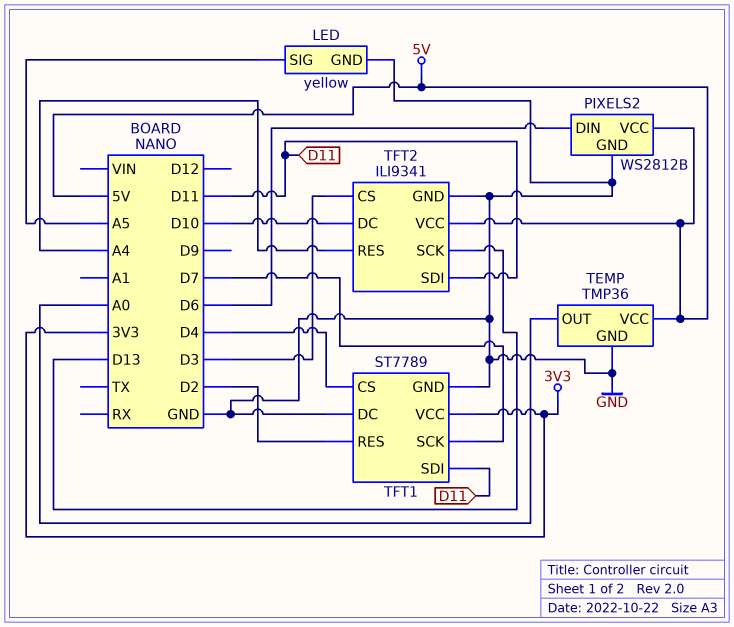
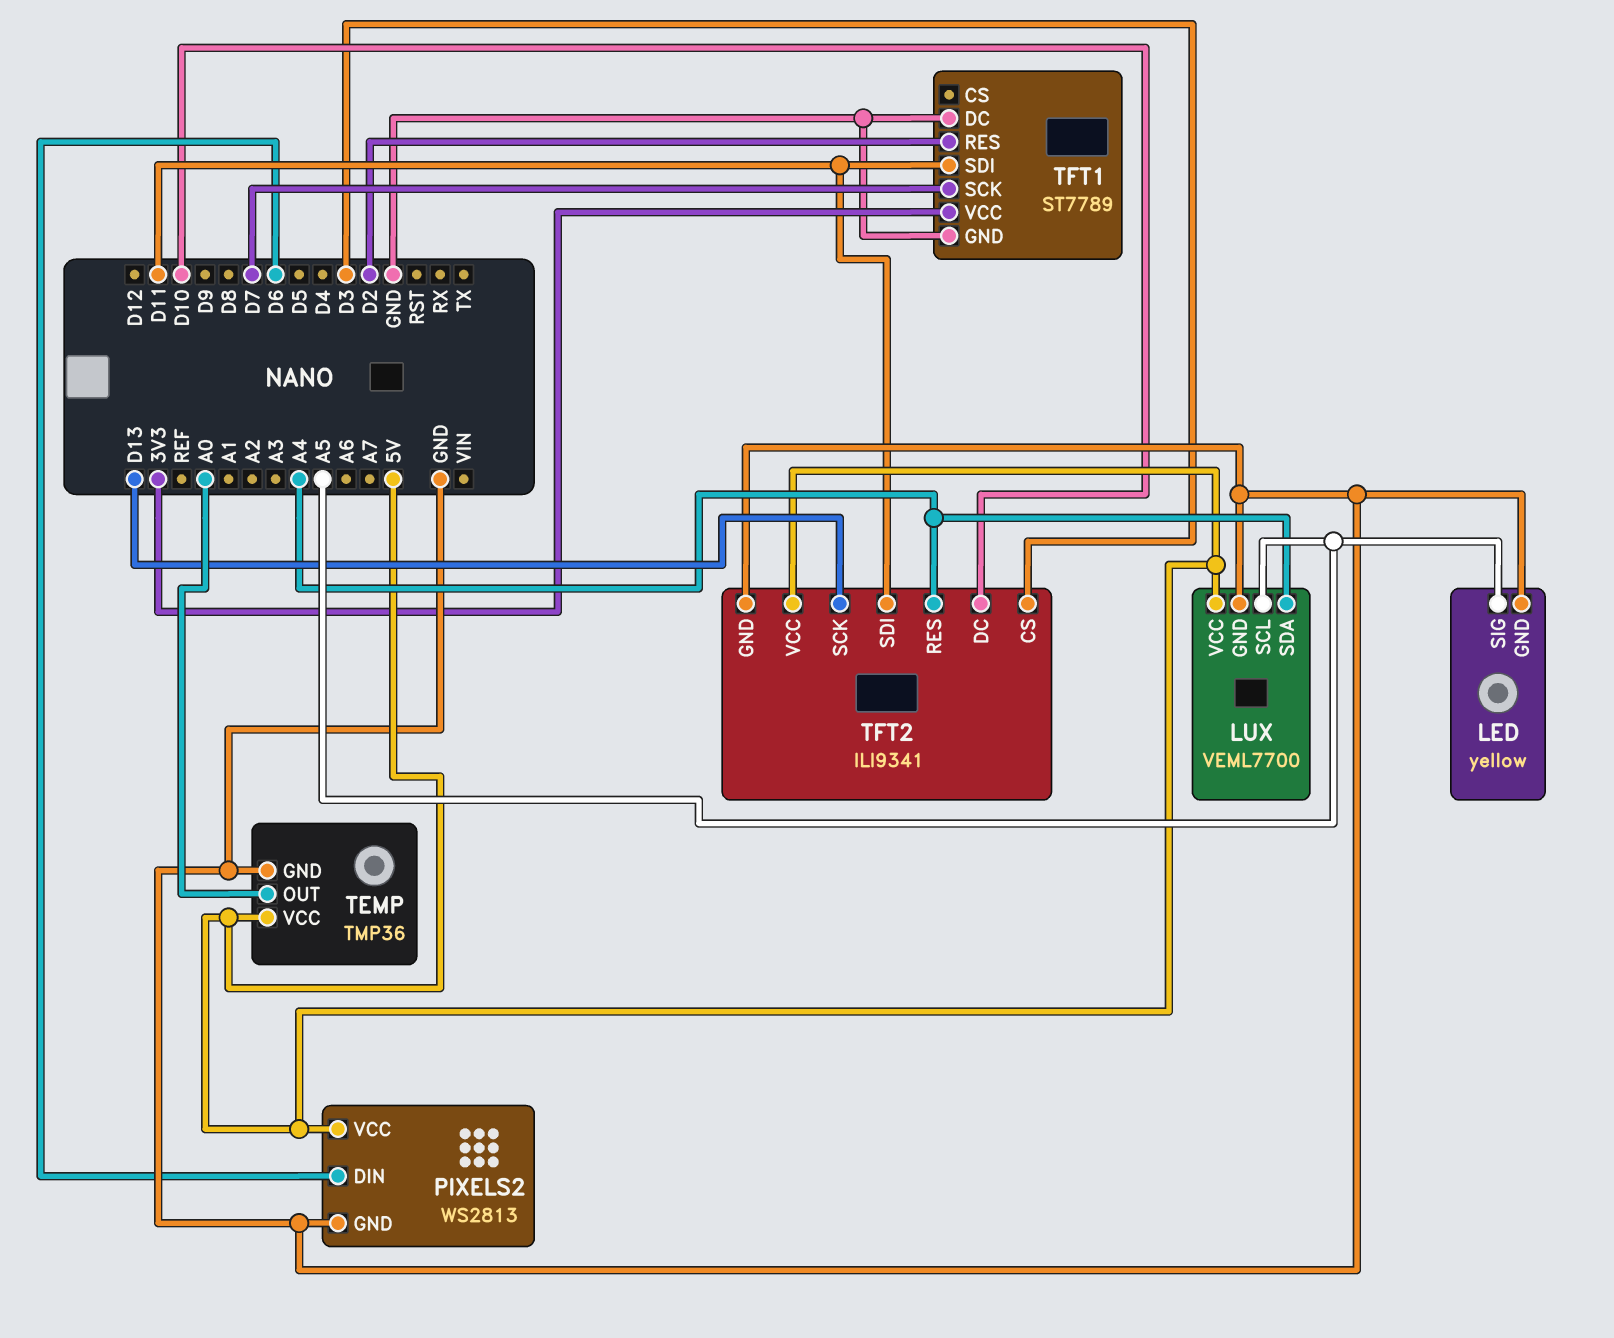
LUX: none -> VEML7700
LUX pin GND: none -> GND
LUX pin SCL: none -> A5
LUX pin SDA: none -> A4
LUX pin VCC: none -> 5V
PIXELS2: WS2812B -> WS2813
TFT1 pin CS: D4 -> none

